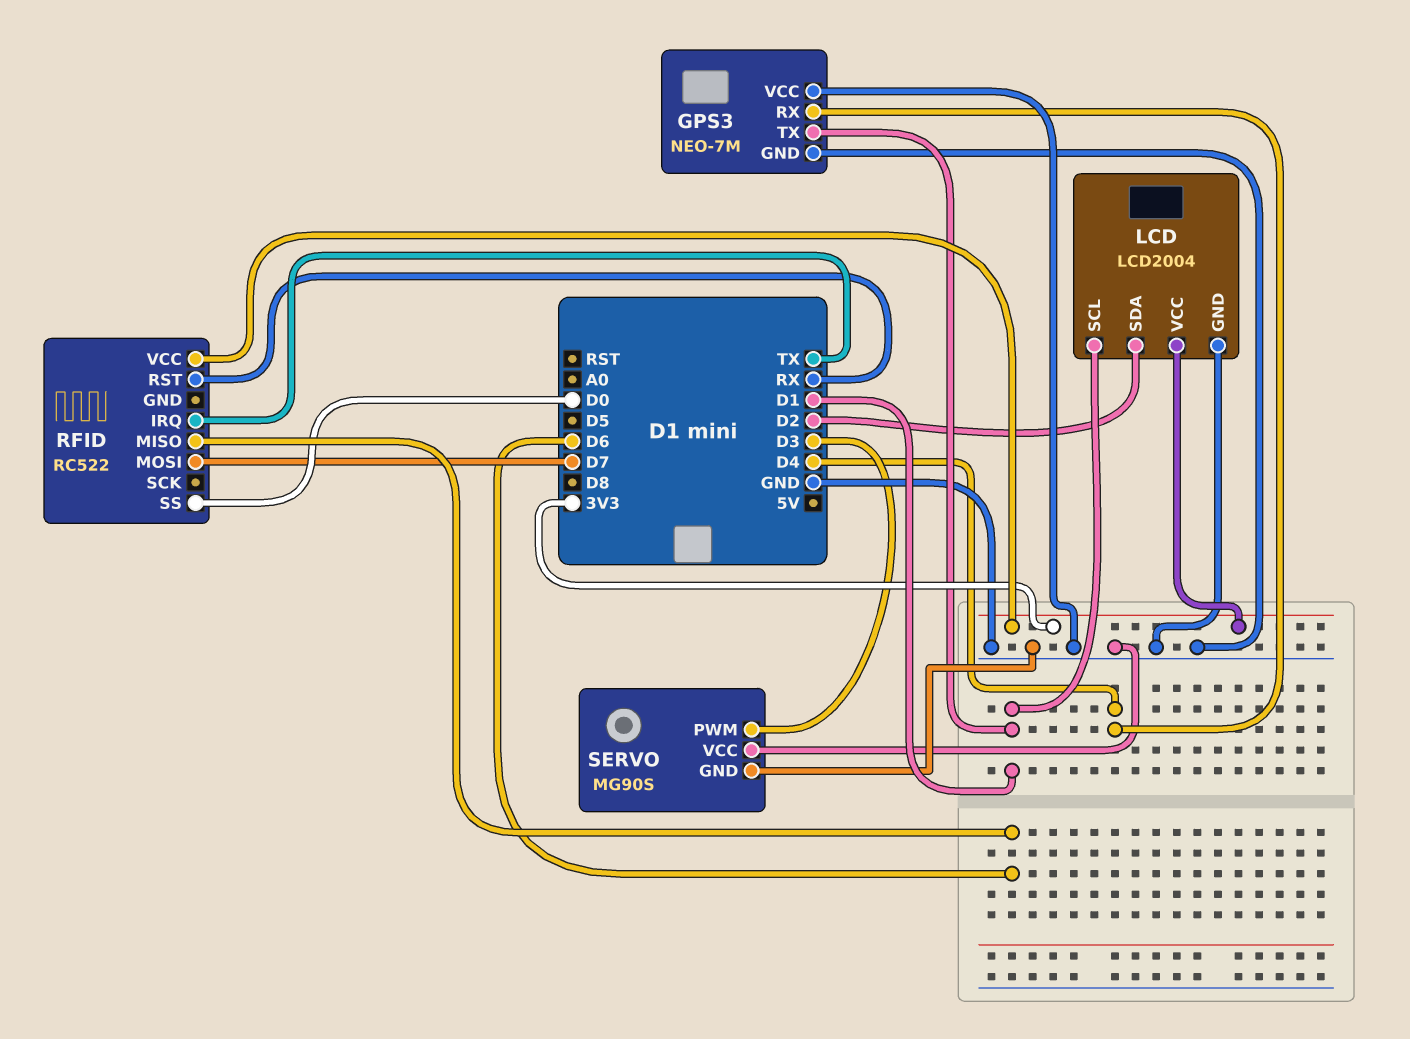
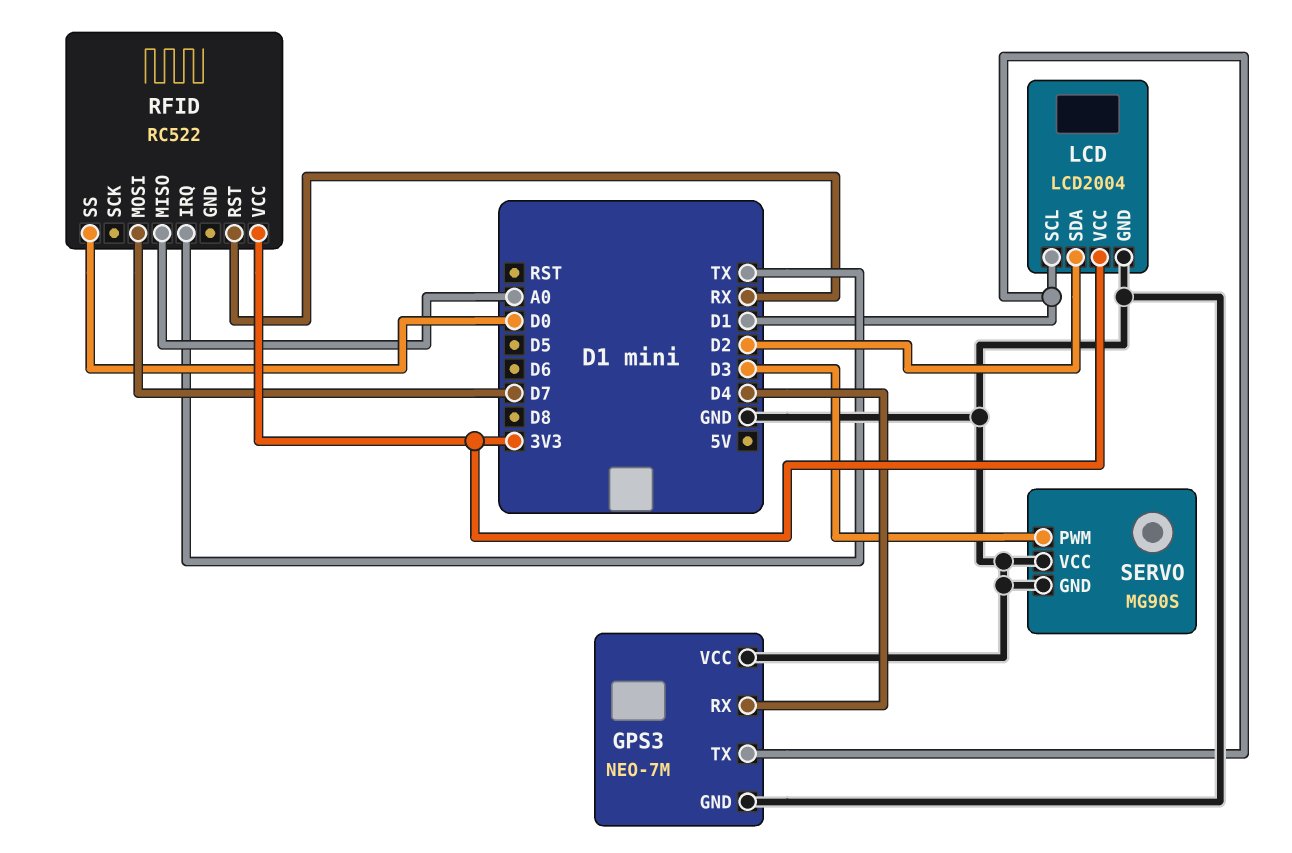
RFID pin MISO: D6 -> A0

